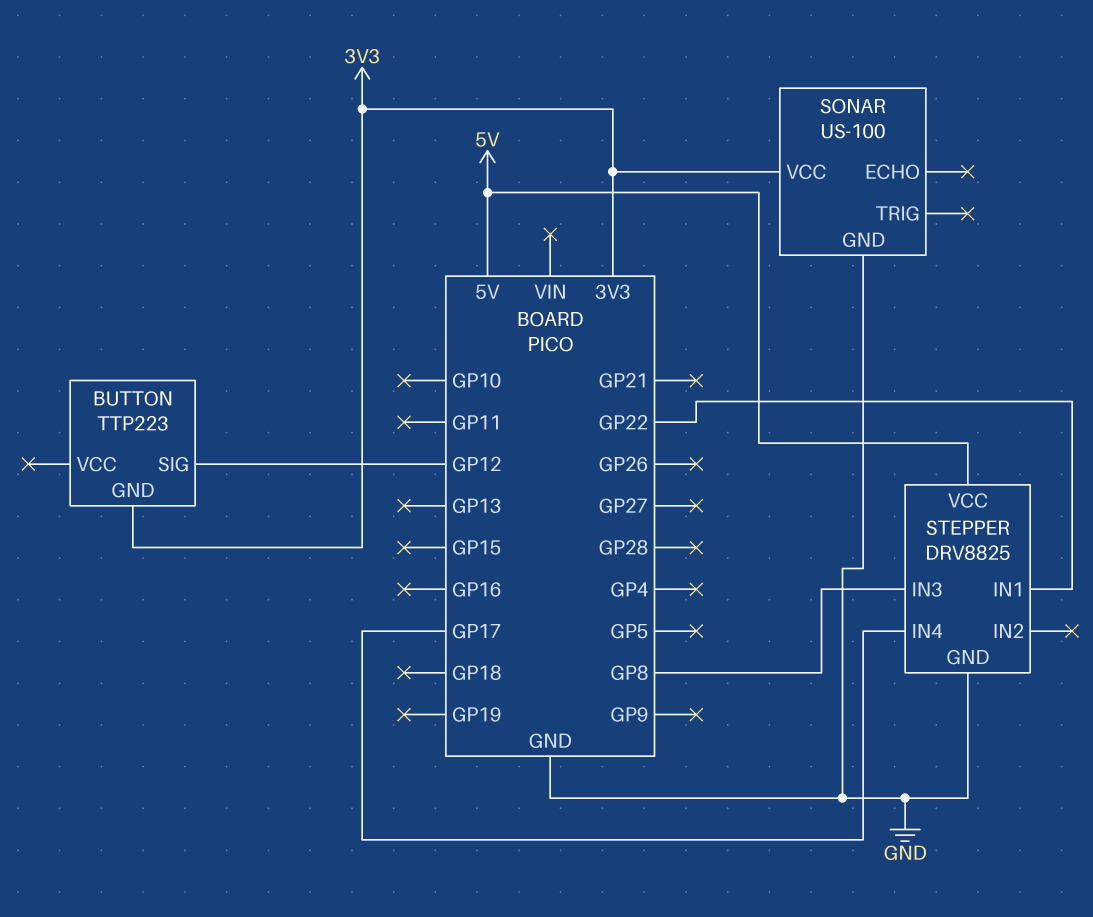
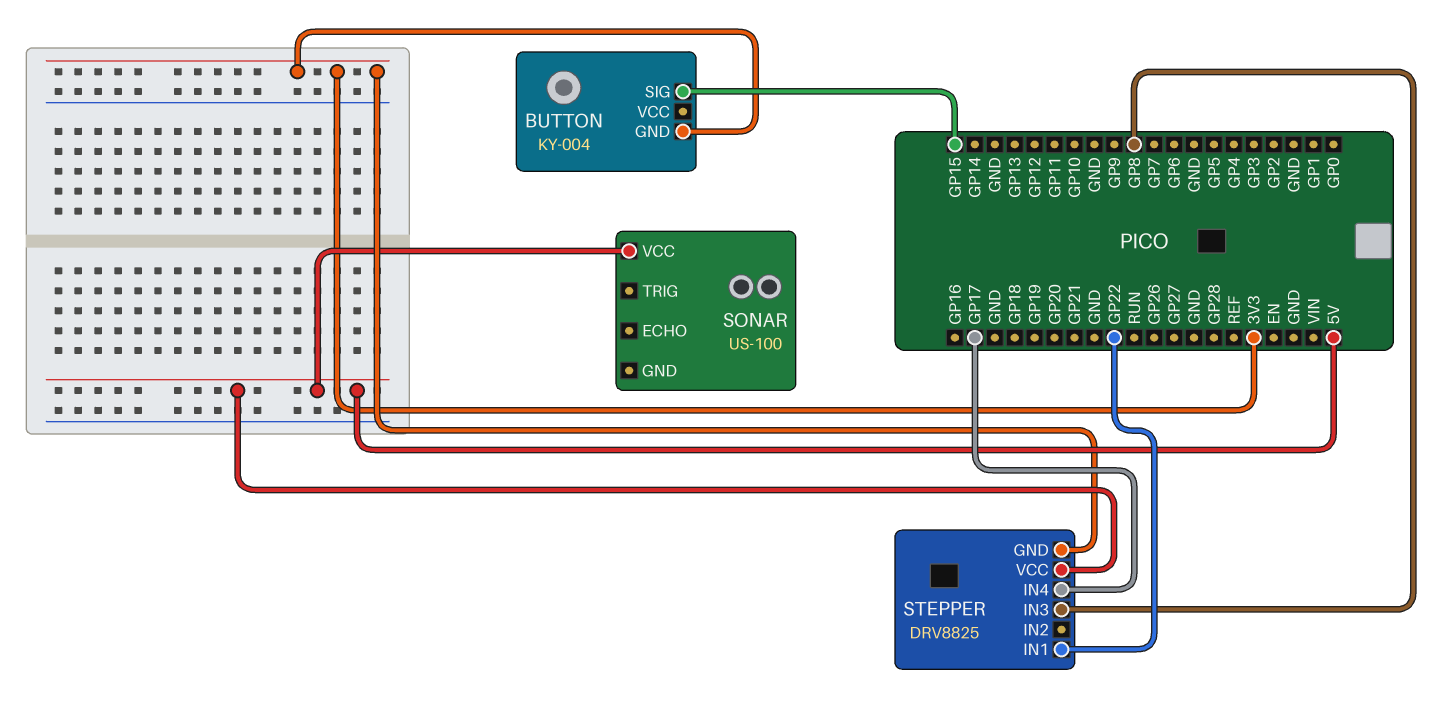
BUTTON: TTP223 -> KY-004
BUTTON pin SIG: GP12 -> GP15
SONAR pin GND: GND -> none
SONAR pin VCC: 3V3 -> 5V
STEPPER pin GND: GND -> 3V3

